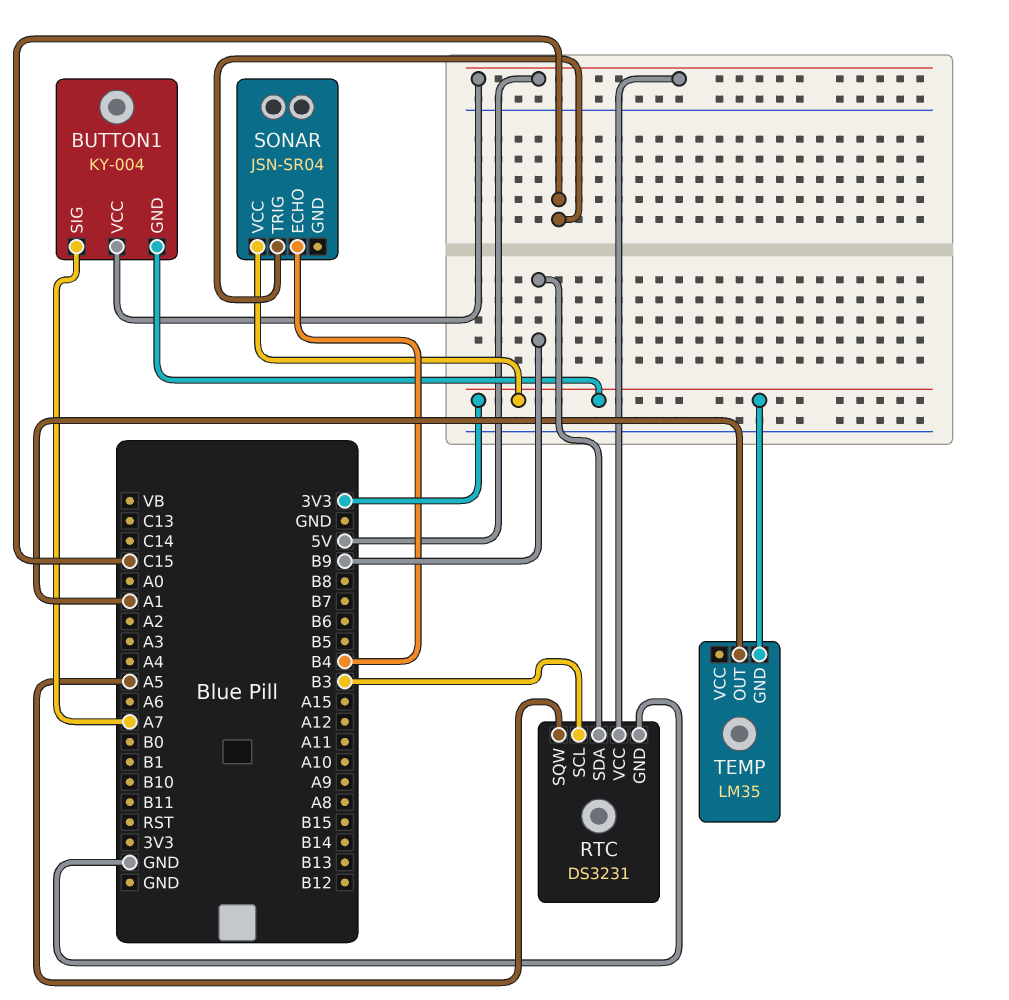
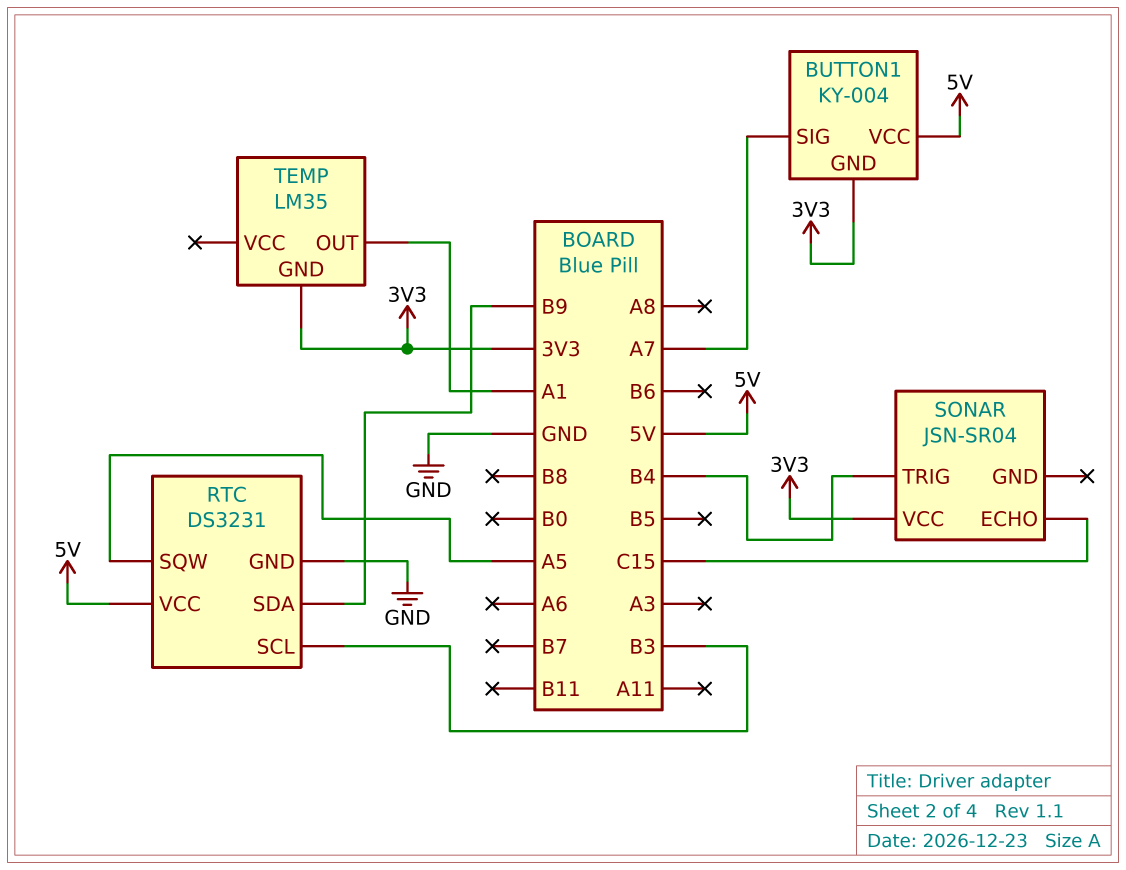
SONAR pin ECHO: B4 -> C15
SONAR pin TRIG: C15 -> B4

